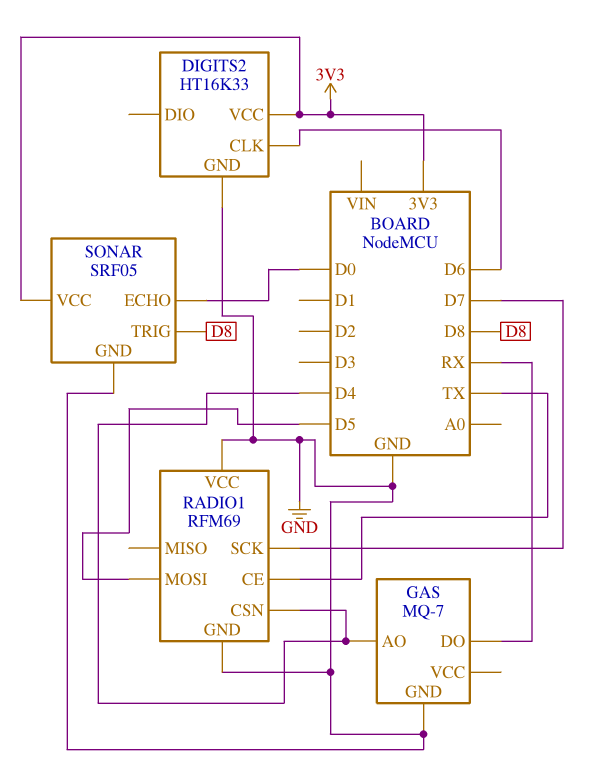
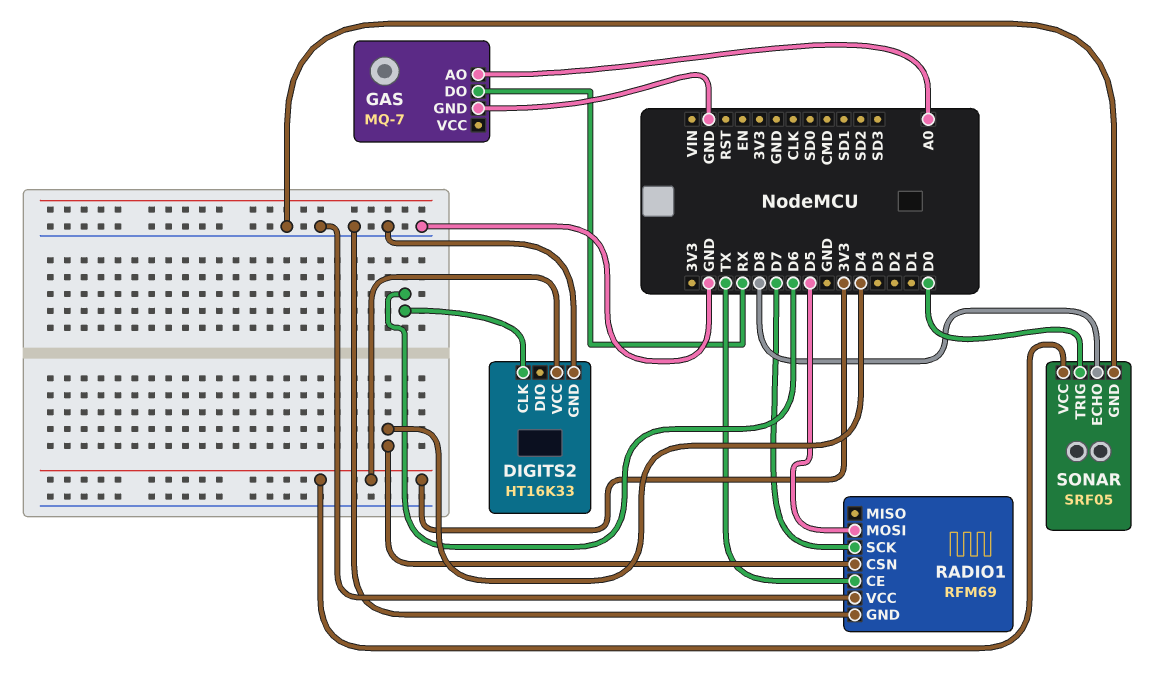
GAS pin AO: D4 -> A0
SONAR pin ECHO: D0 -> D8
SONAR pin TRIG: D8 -> D0

